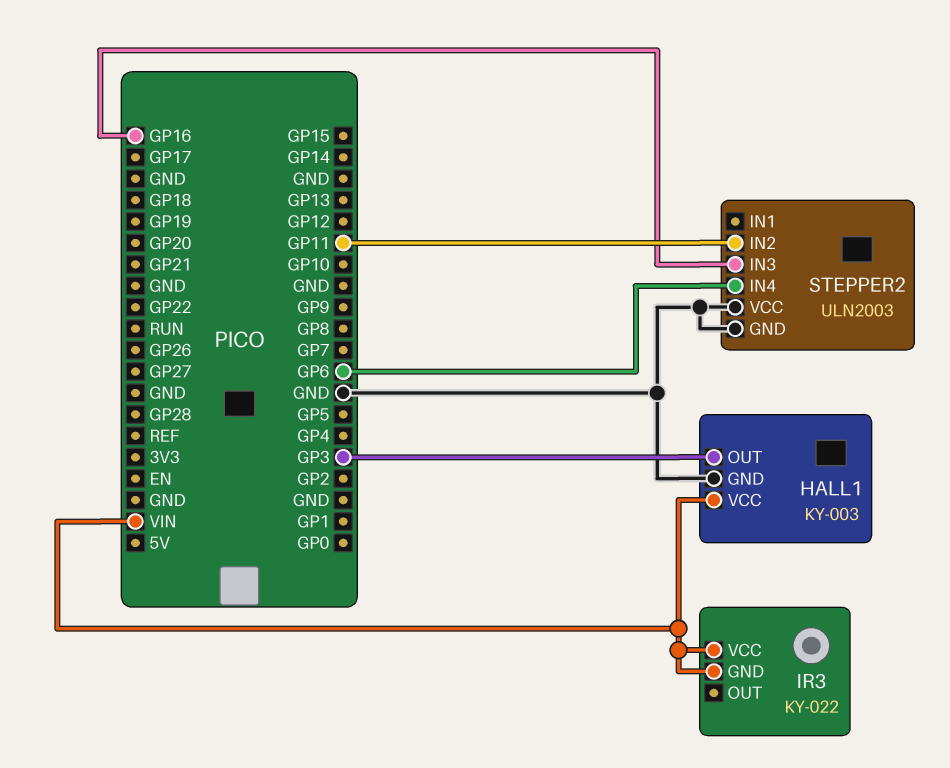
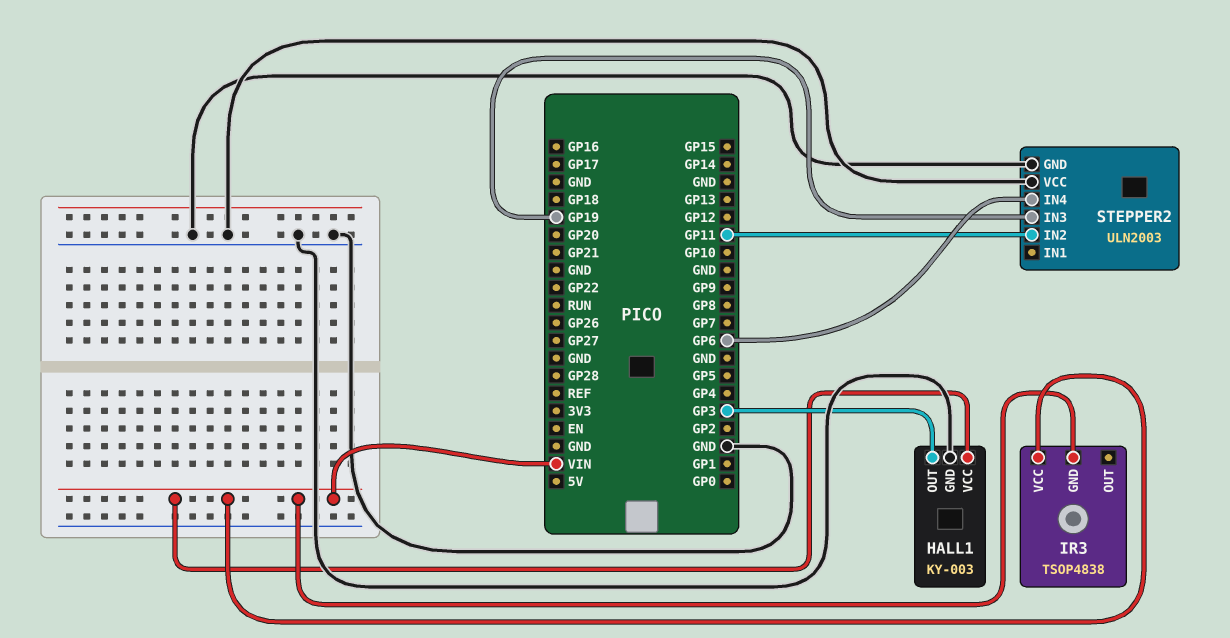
IR3: KY-022 -> TSOP4838
STEPPER2 pin IN3: GP16 -> GP19

